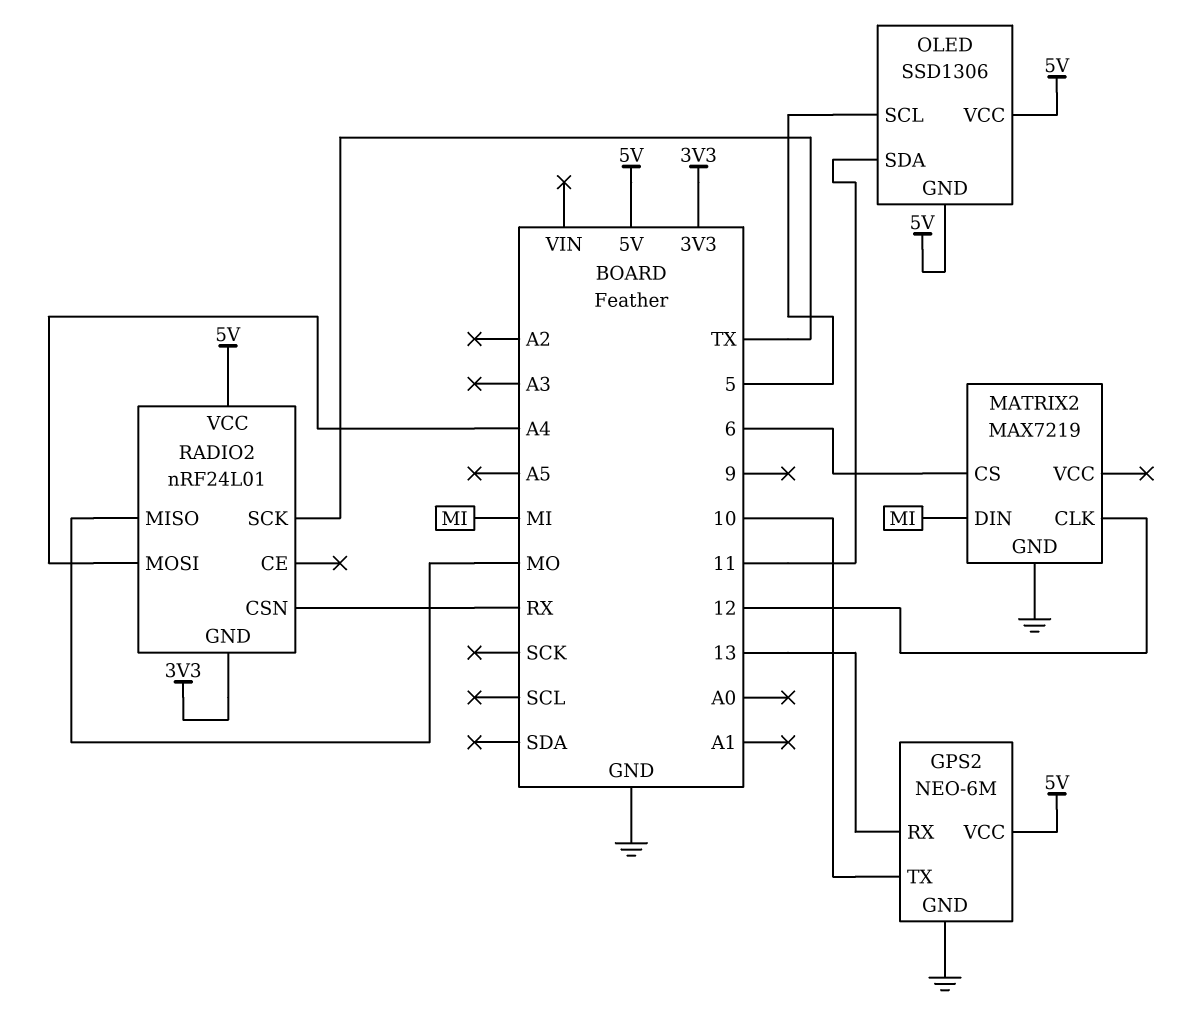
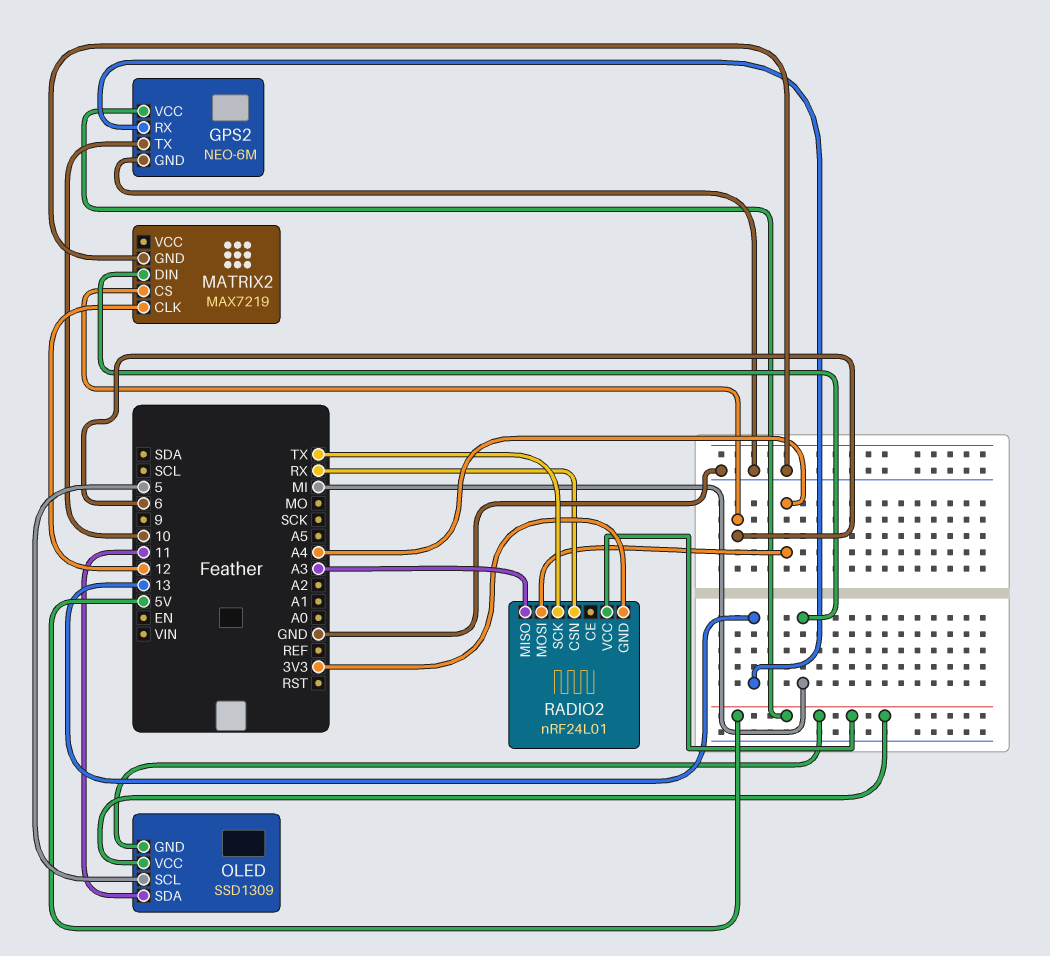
OLED: SSD1306 -> SSD1309
RADIO2 pin MISO: MO -> A3

